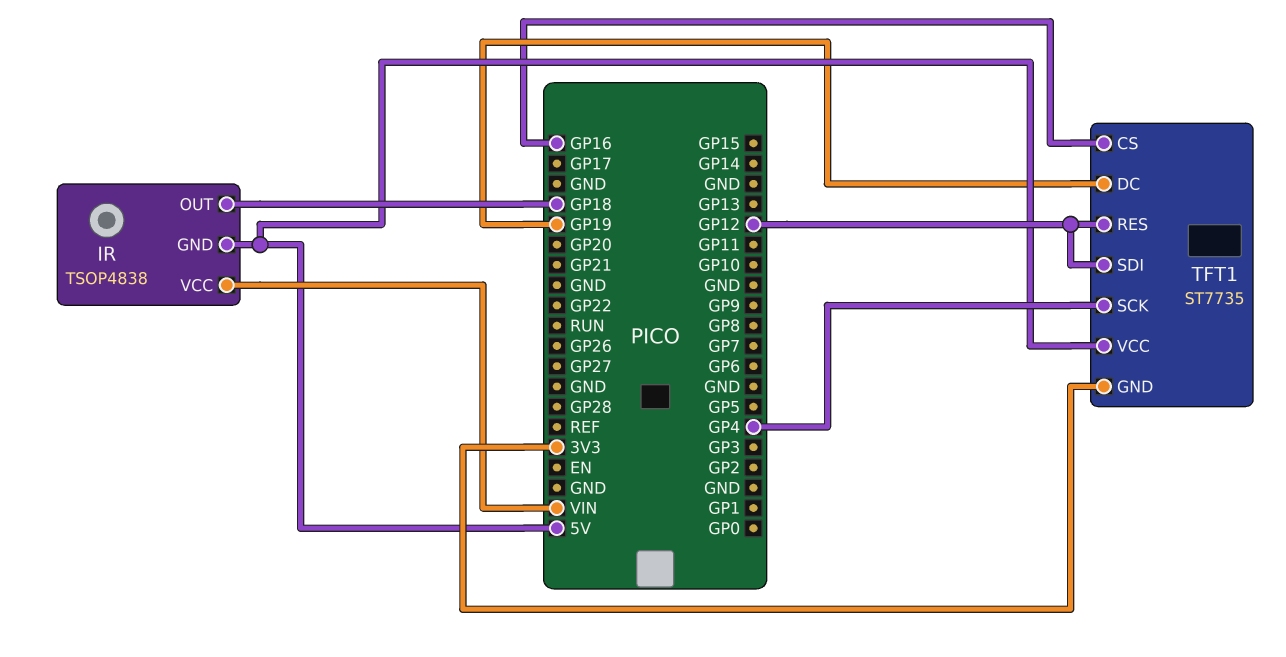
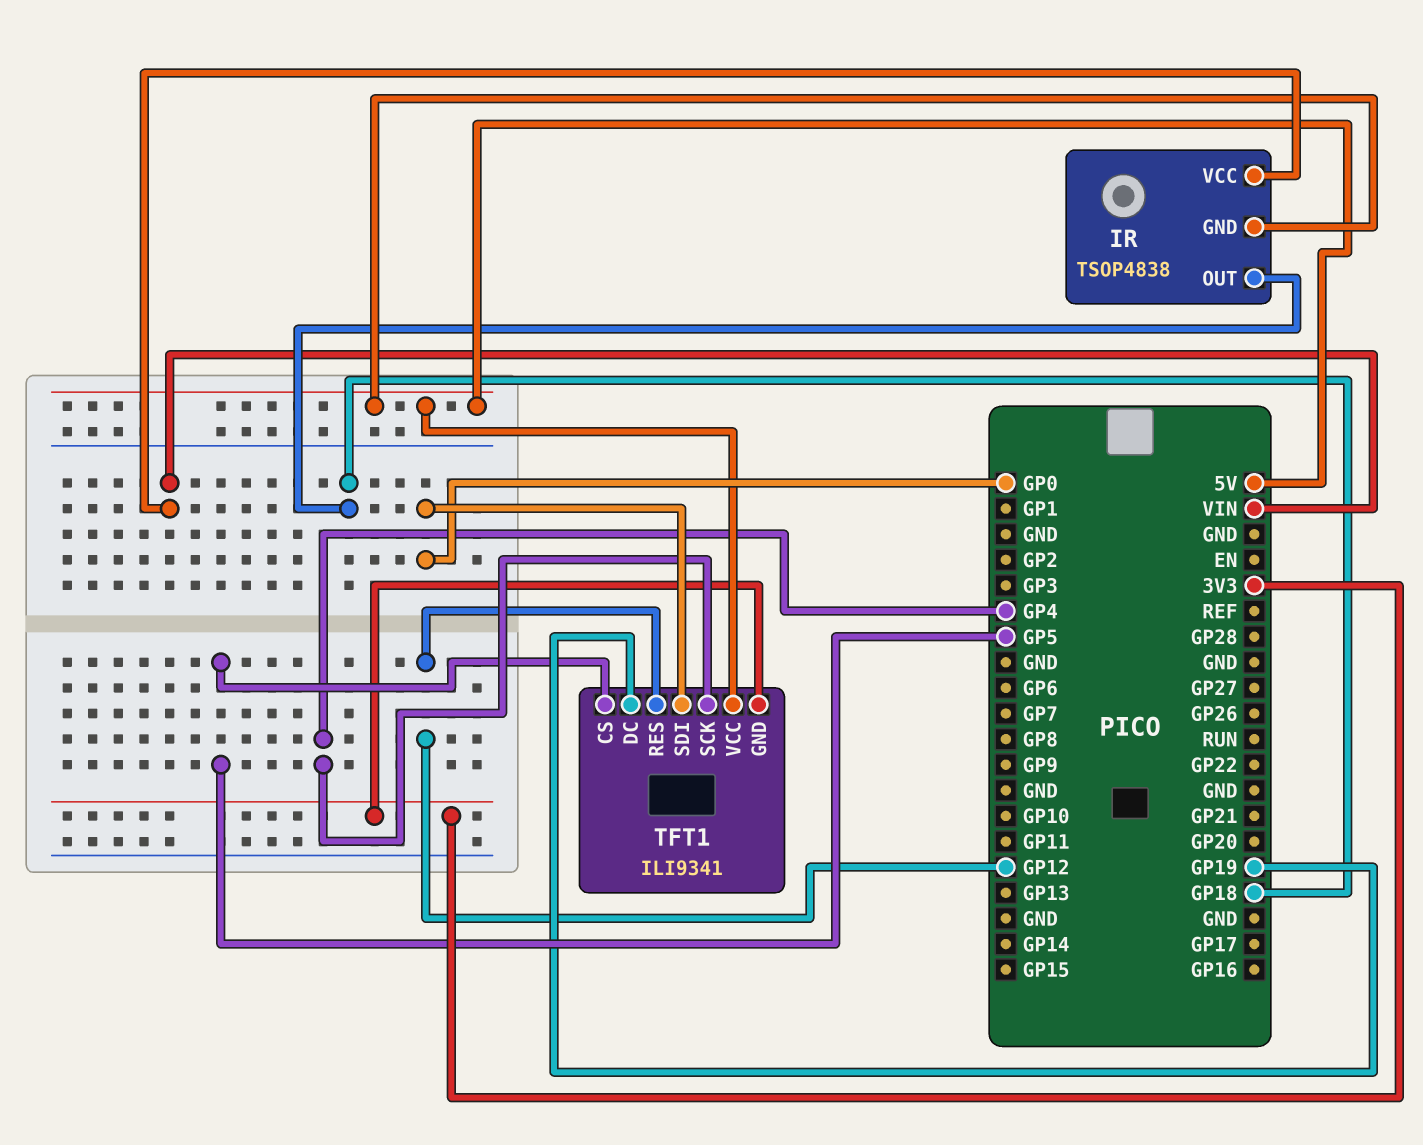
TFT1: ST7735 -> ILI9341
TFT1 pin CS: GP16 -> GP5
TFT1 pin SDI: GP12 -> GP0

